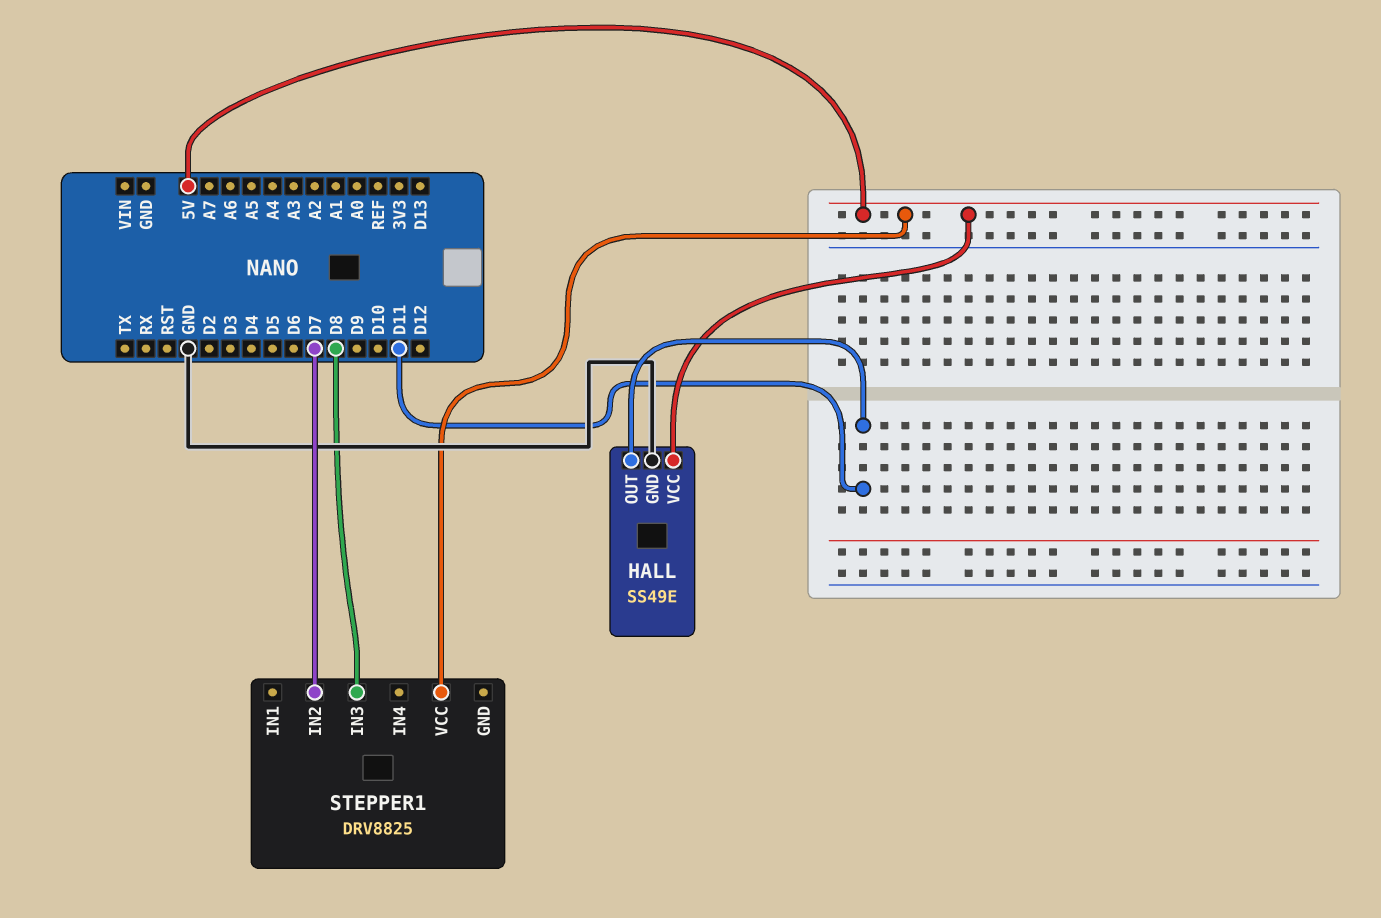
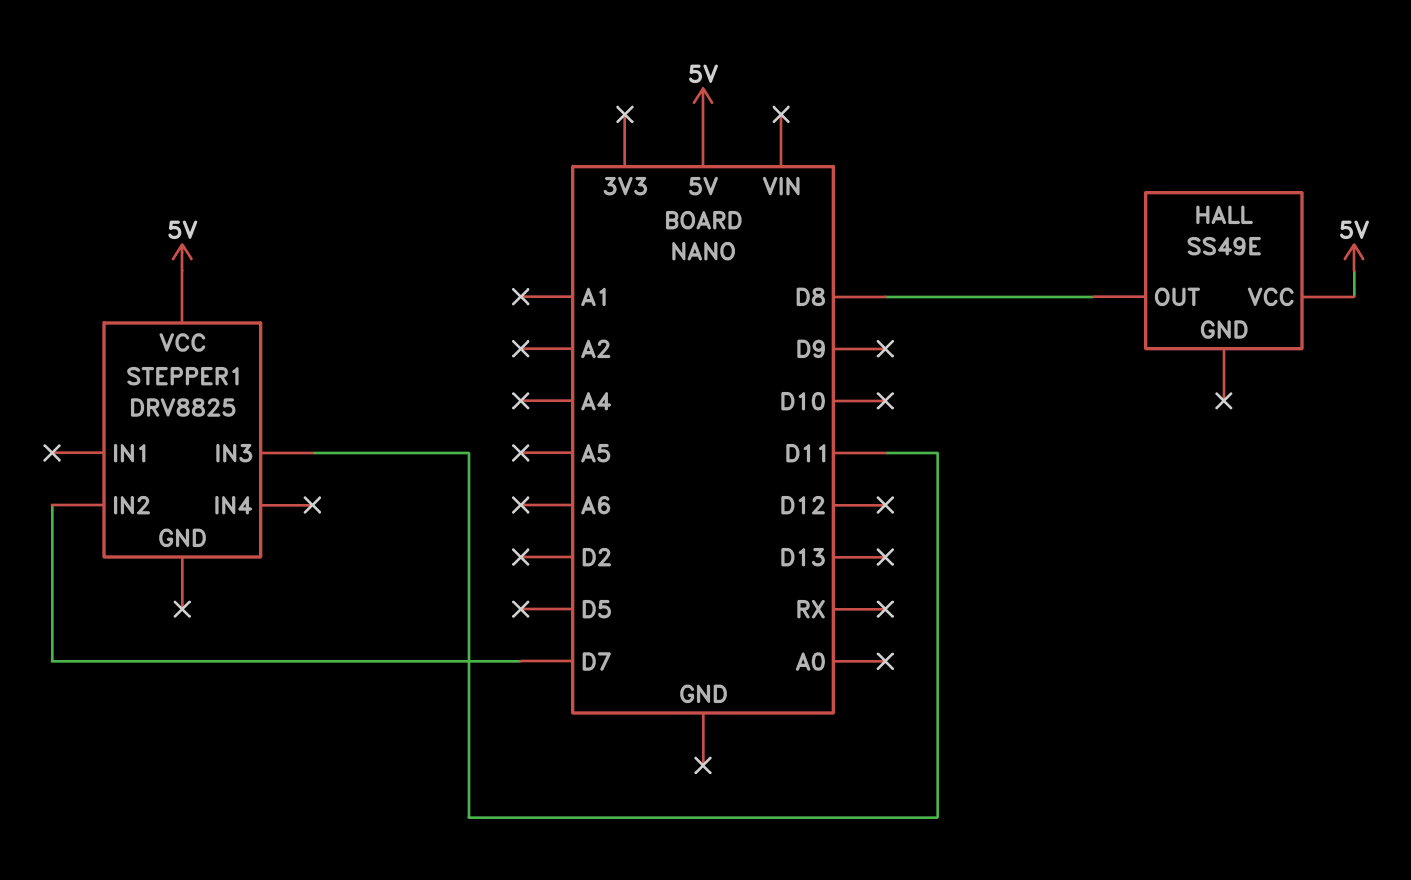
HALL pin GND: GND -> none
HALL pin OUT: D11 -> D8
STEPPER1 pin IN3: D8 -> D11

